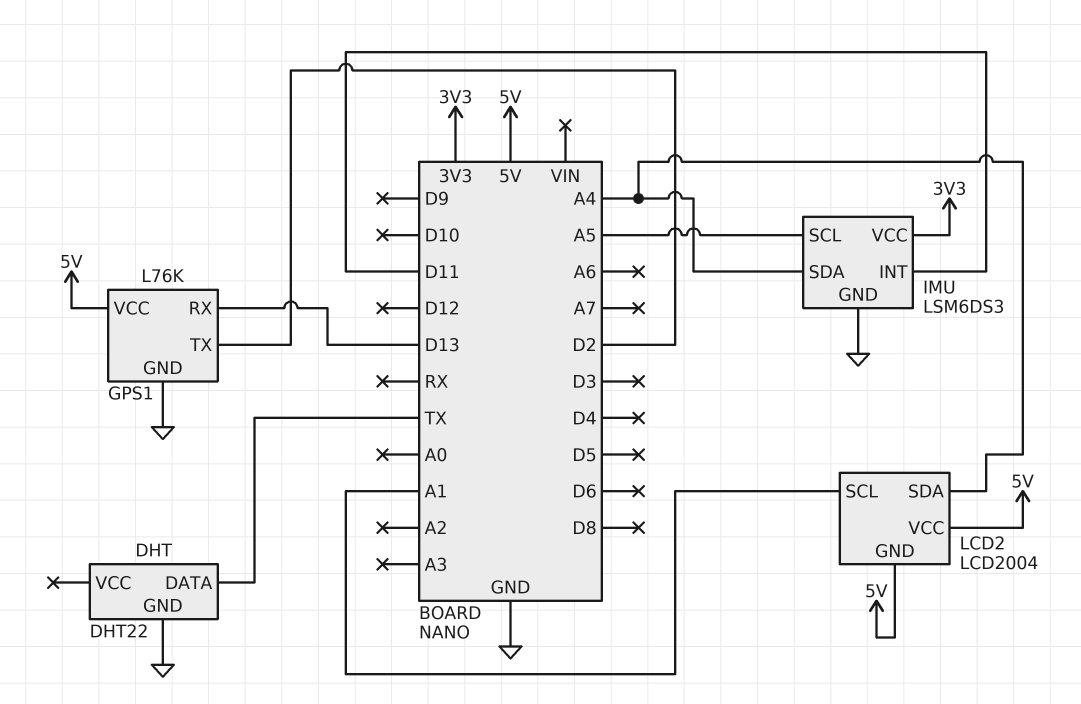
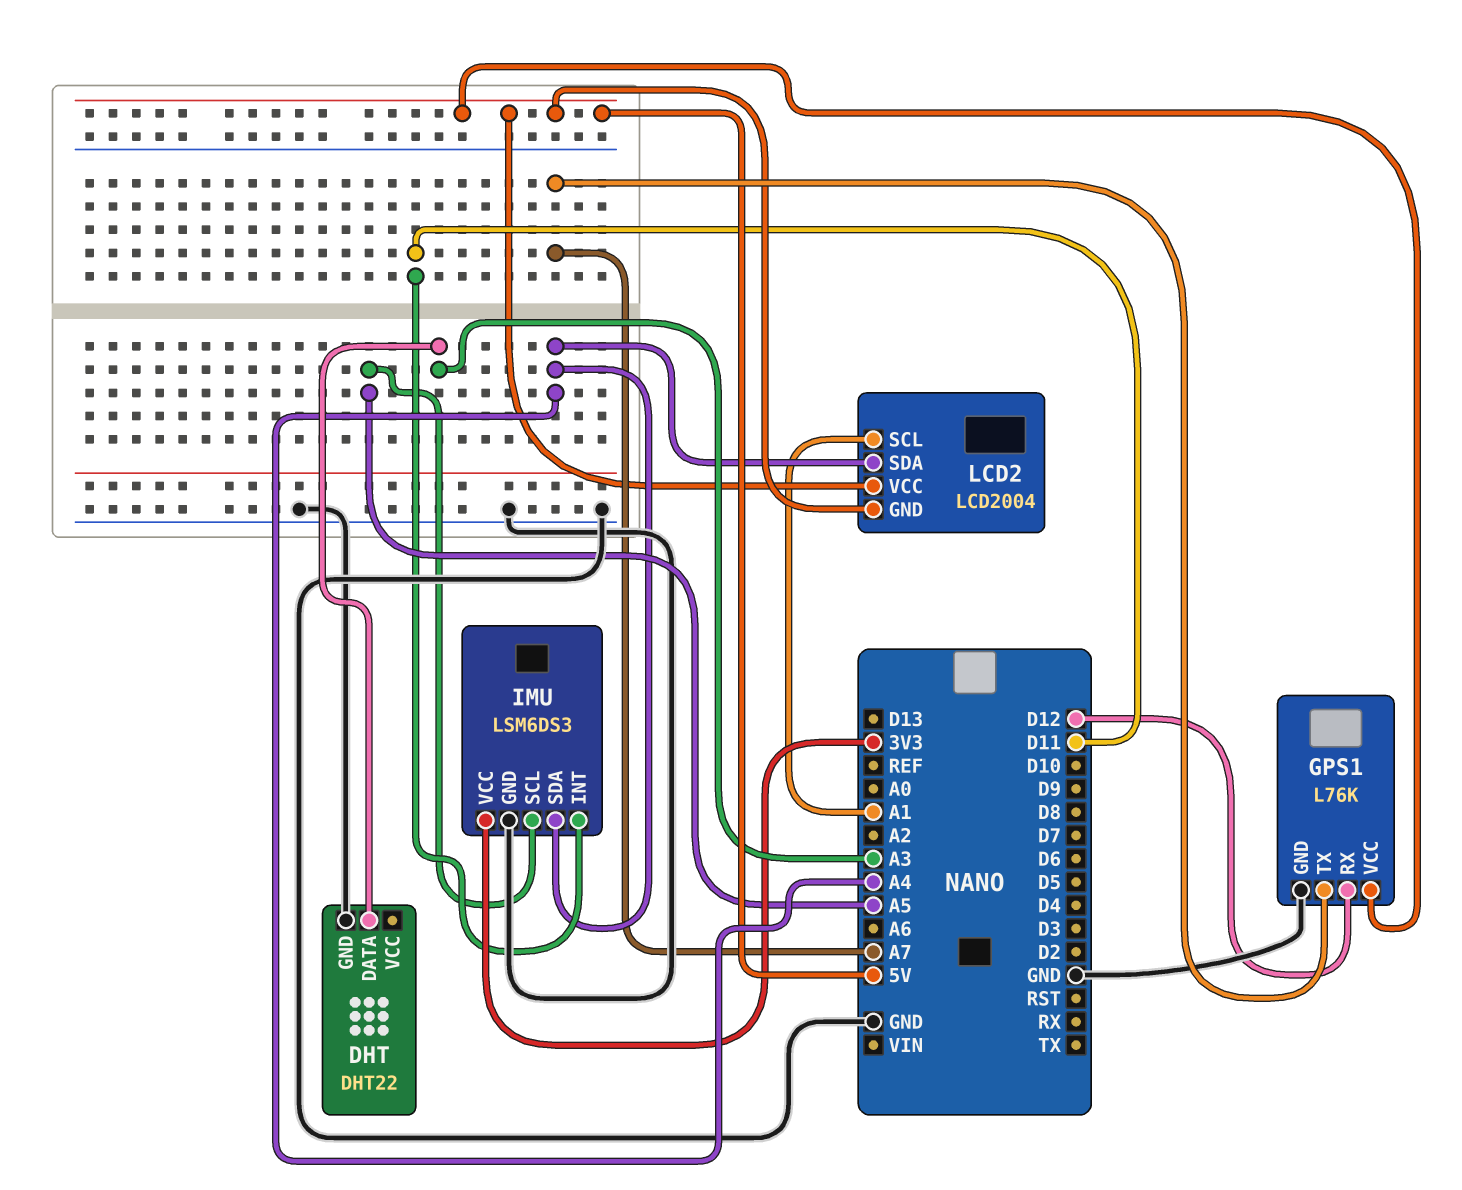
DHT pin DATA: TX -> A3
GPS1 pin RX: D13 -> D12
GPS1 pin TX: D2 -> A7

